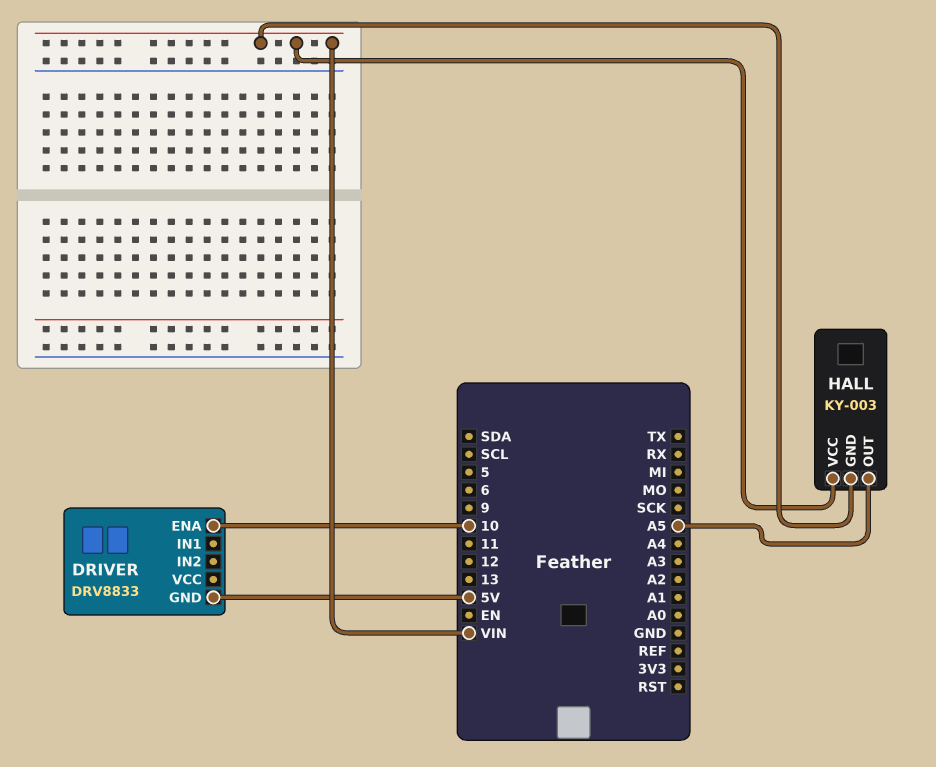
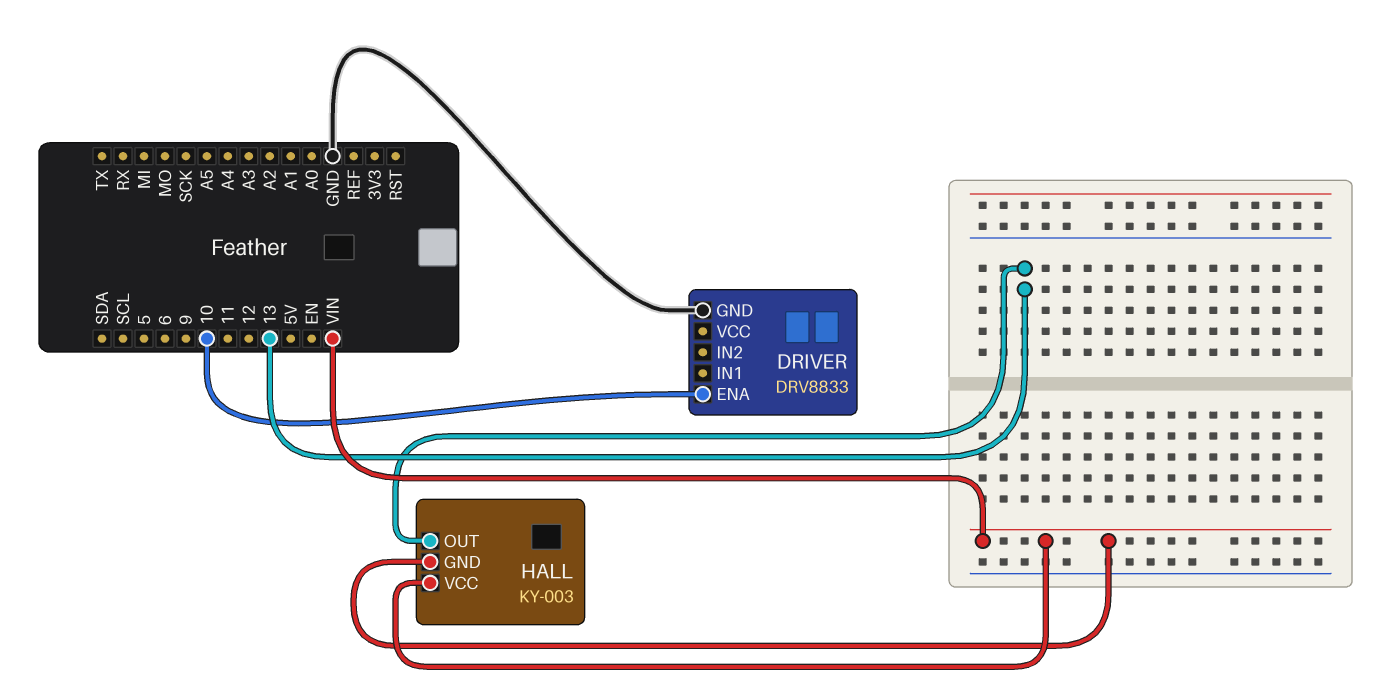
DRIVER pin GND: 5V -> GND
HALL pin OUT: A5 -> 13

